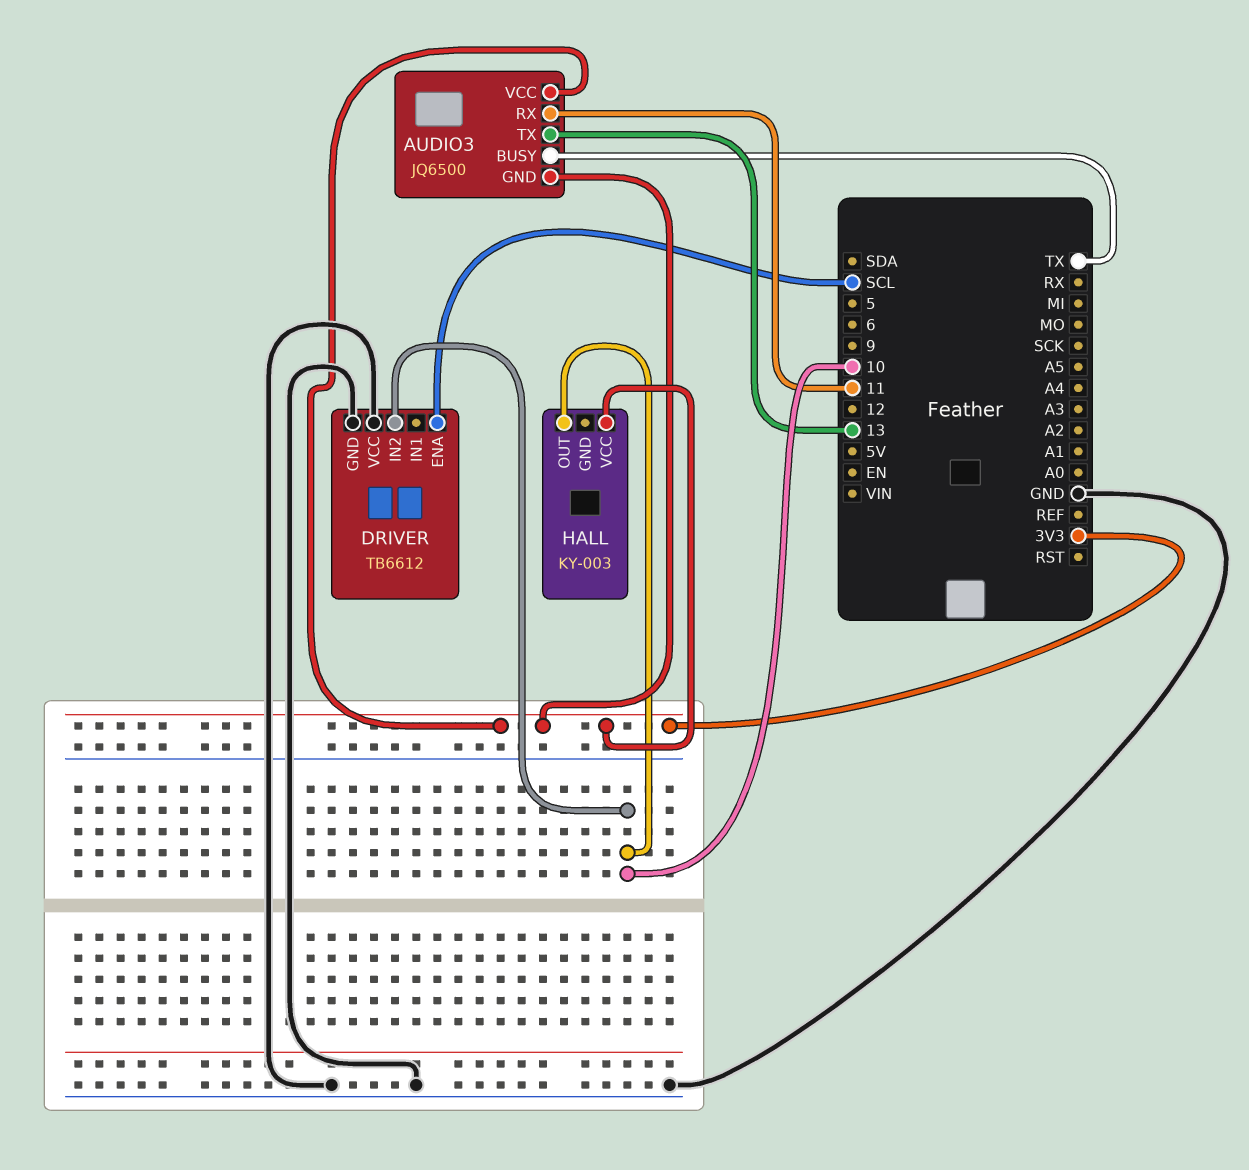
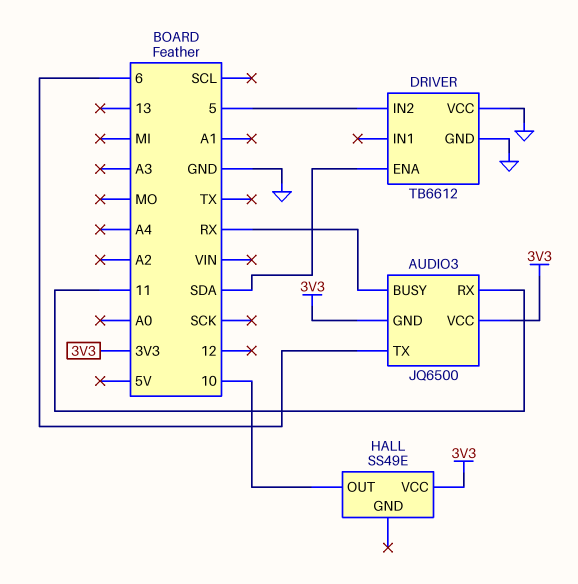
AUDIO3 pin BUSY: TX -> RX
AUDIO3 pin TX: 13 -> 6
DRIVER pin ENA: SCL -> SDA
DRIVER pin IN2: 10 -> 5
HALL: KY-003 -> SS49E

